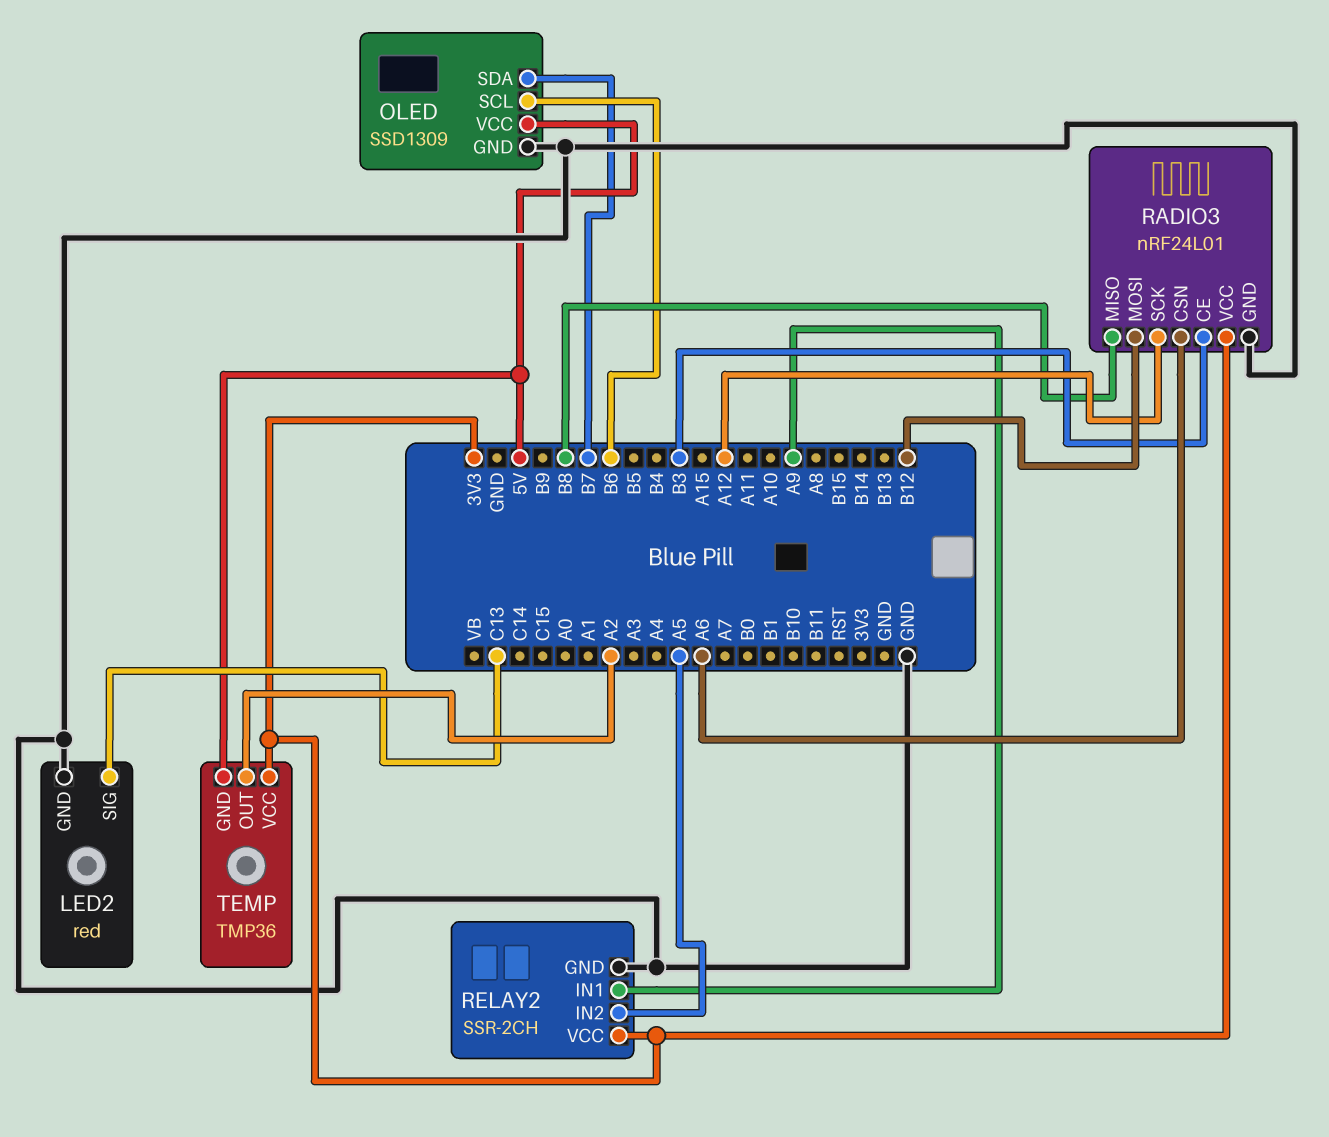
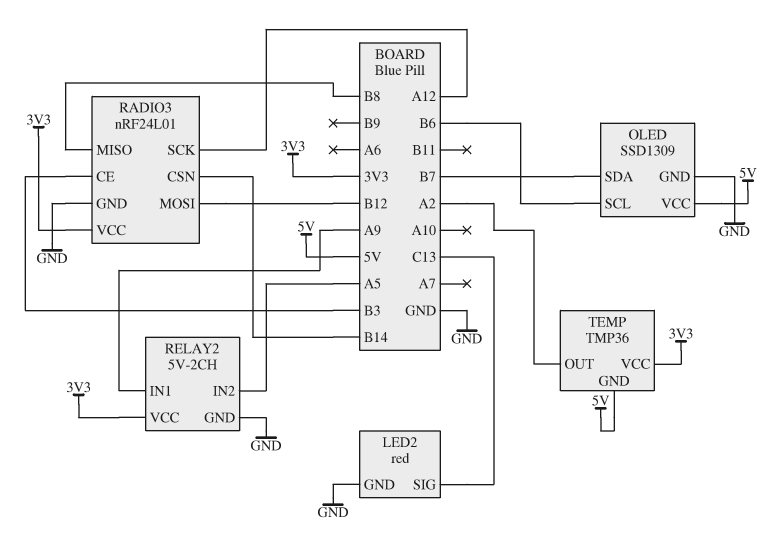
RADIO3 pin CSN: A6 -> B14
RELAY2: SSR-2CH -> 5V-2CH

